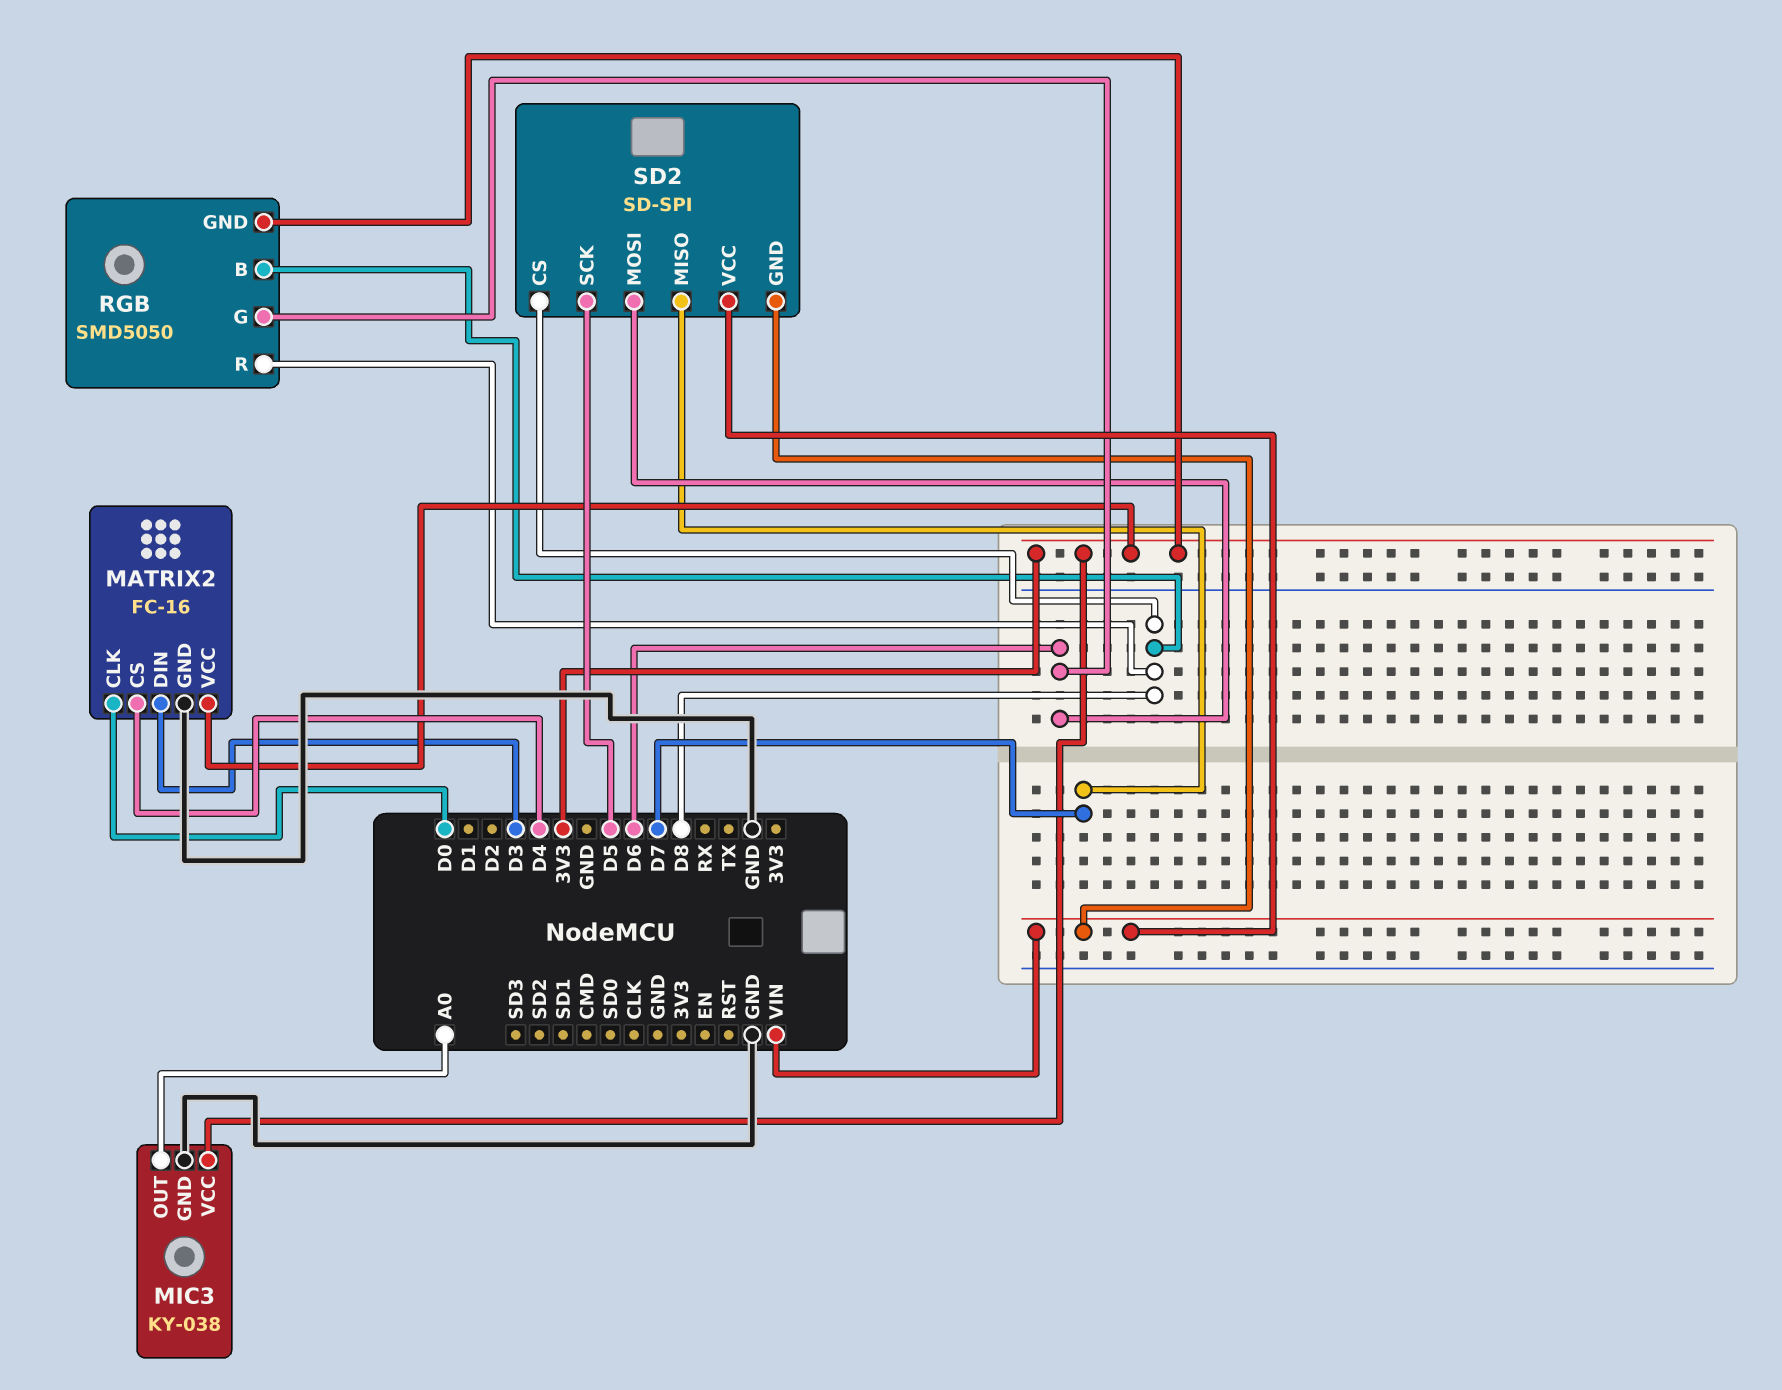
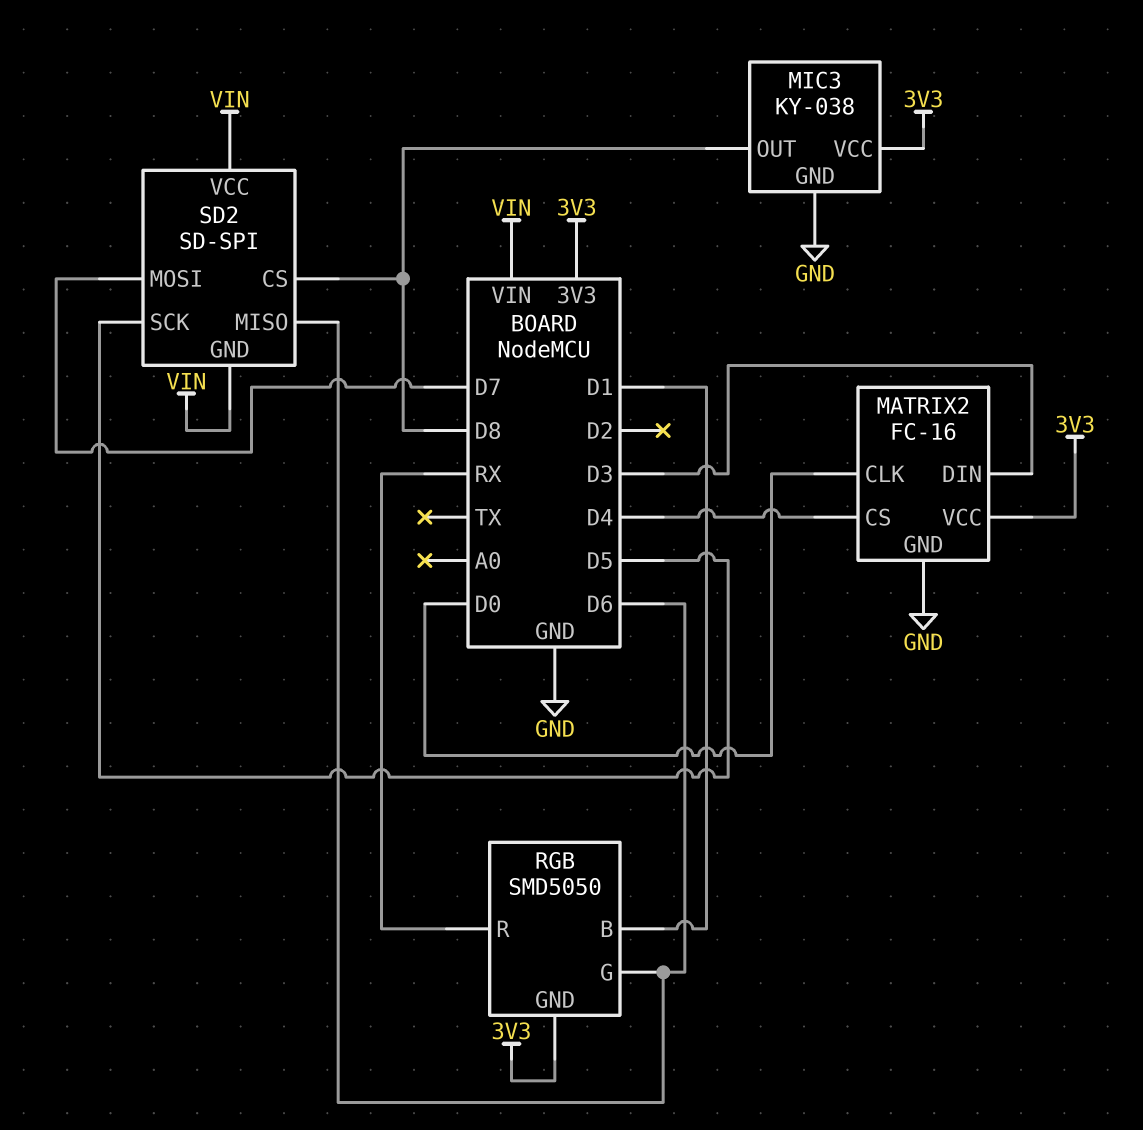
MIC3 pin OUT: A0 -> D8
RGB pin B: D8 -> D1
RGB pin R: D8 -> RX
SD2 pin MISO: D7 -> D6
SD2 pin MOSI: D6 -> D7

